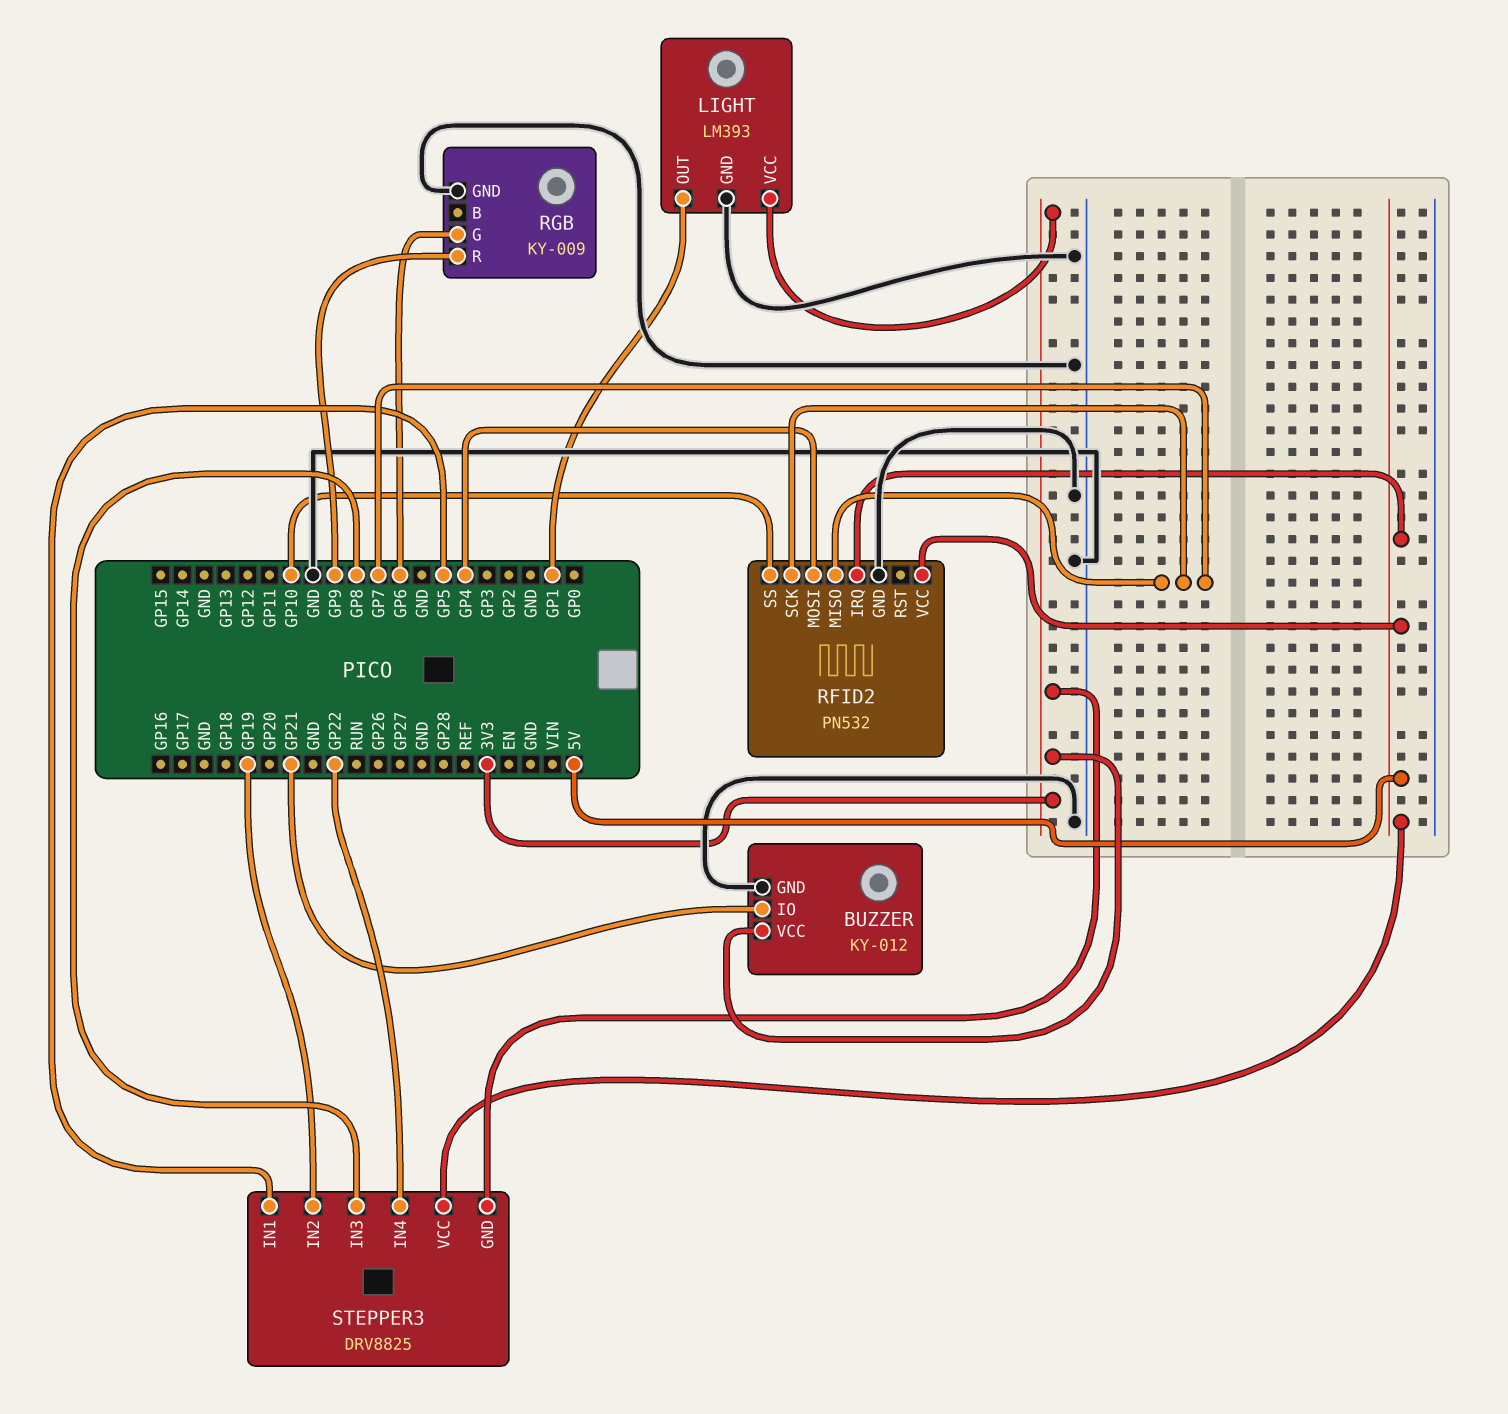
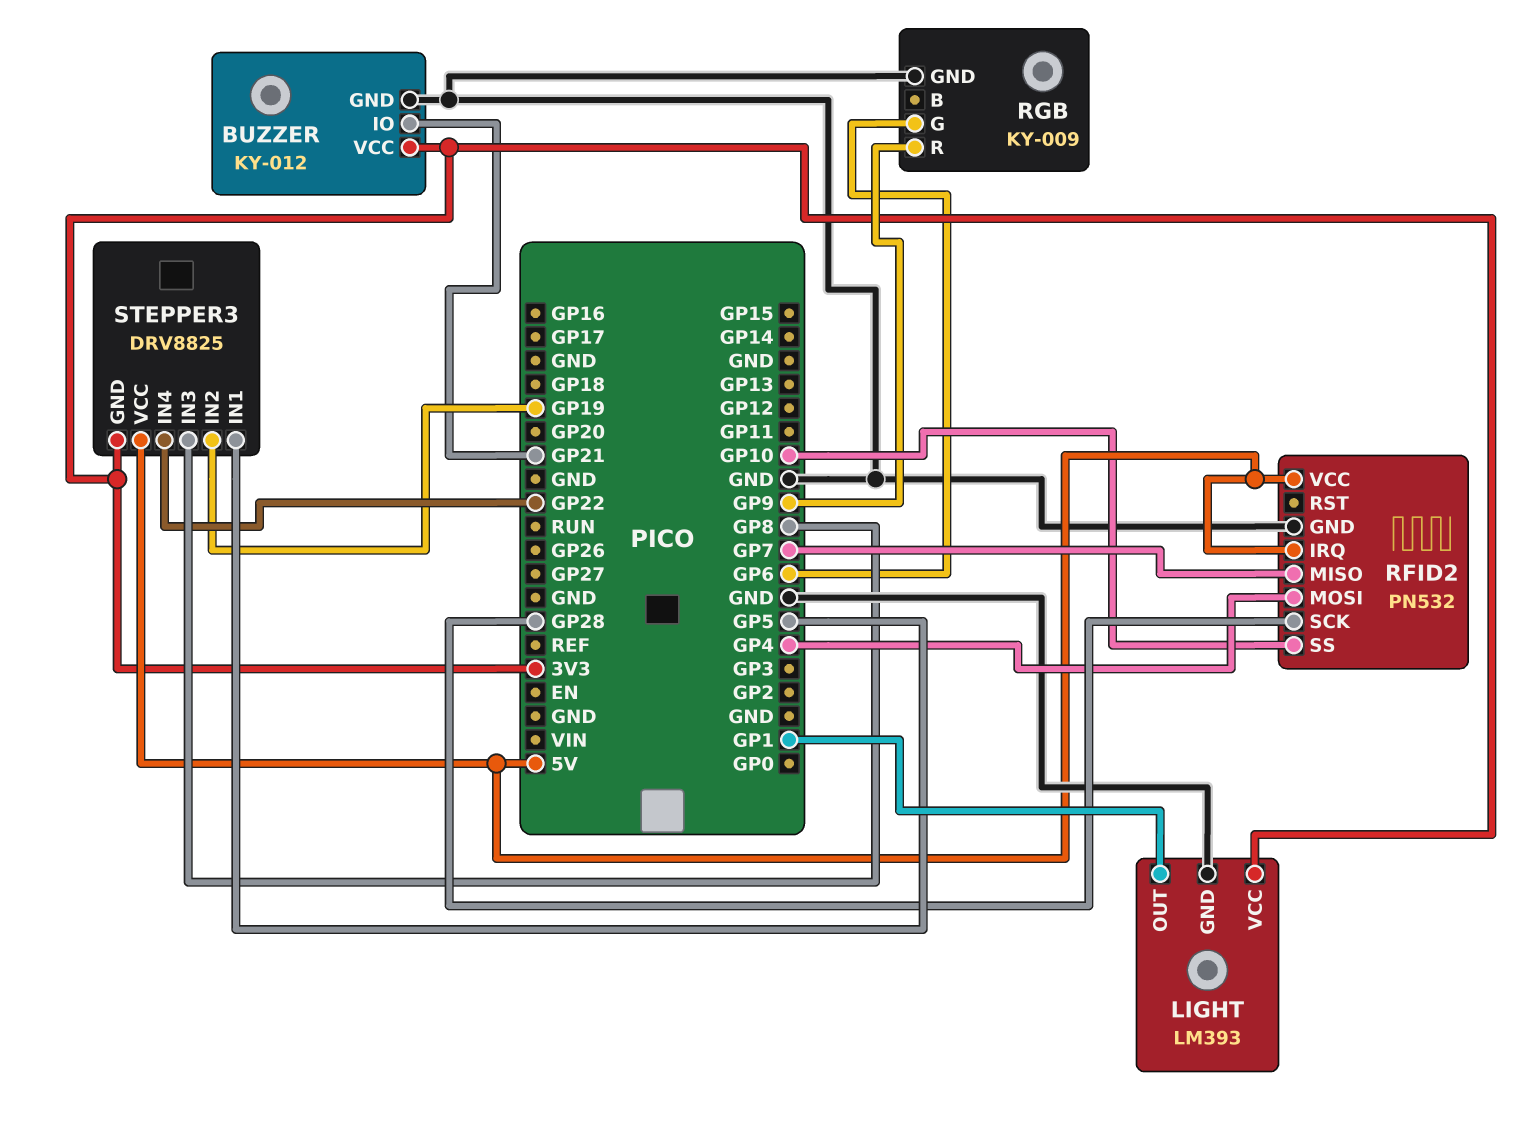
RFID2 pin SCK: GP7 -> GP28

